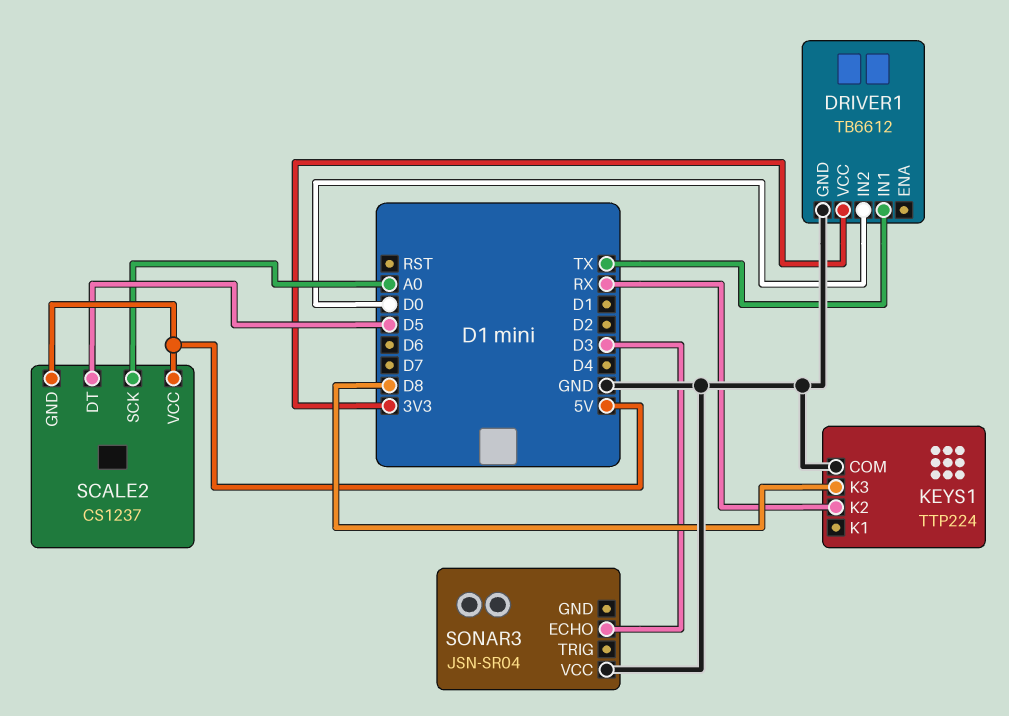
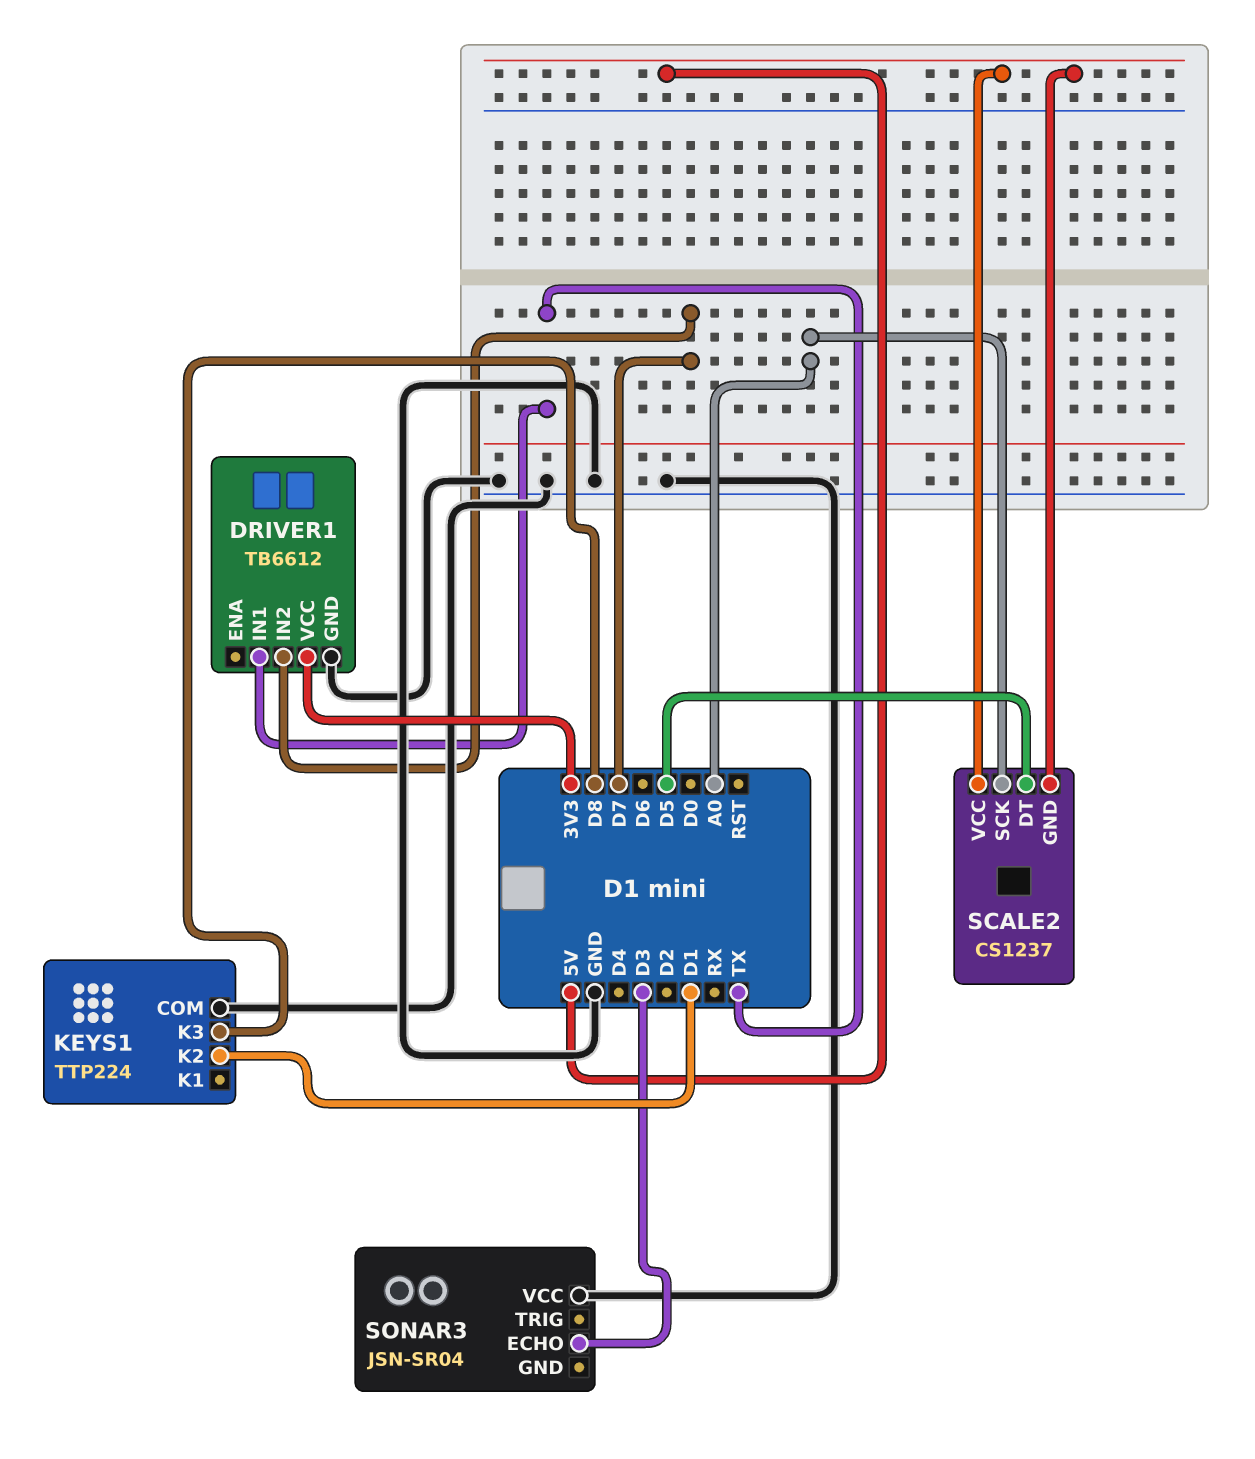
DRIVER1 pin IN2: D0 -> D7
KEYS1 pin K2: RX -> D1

